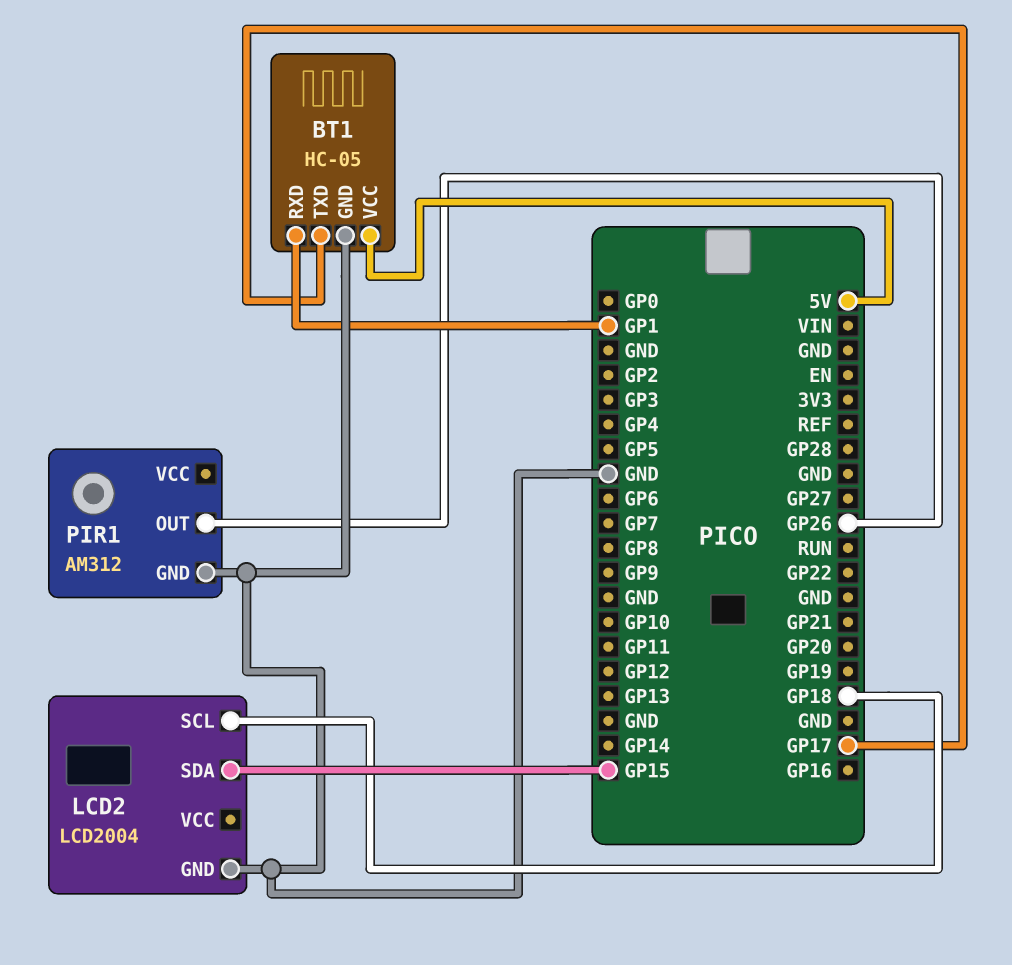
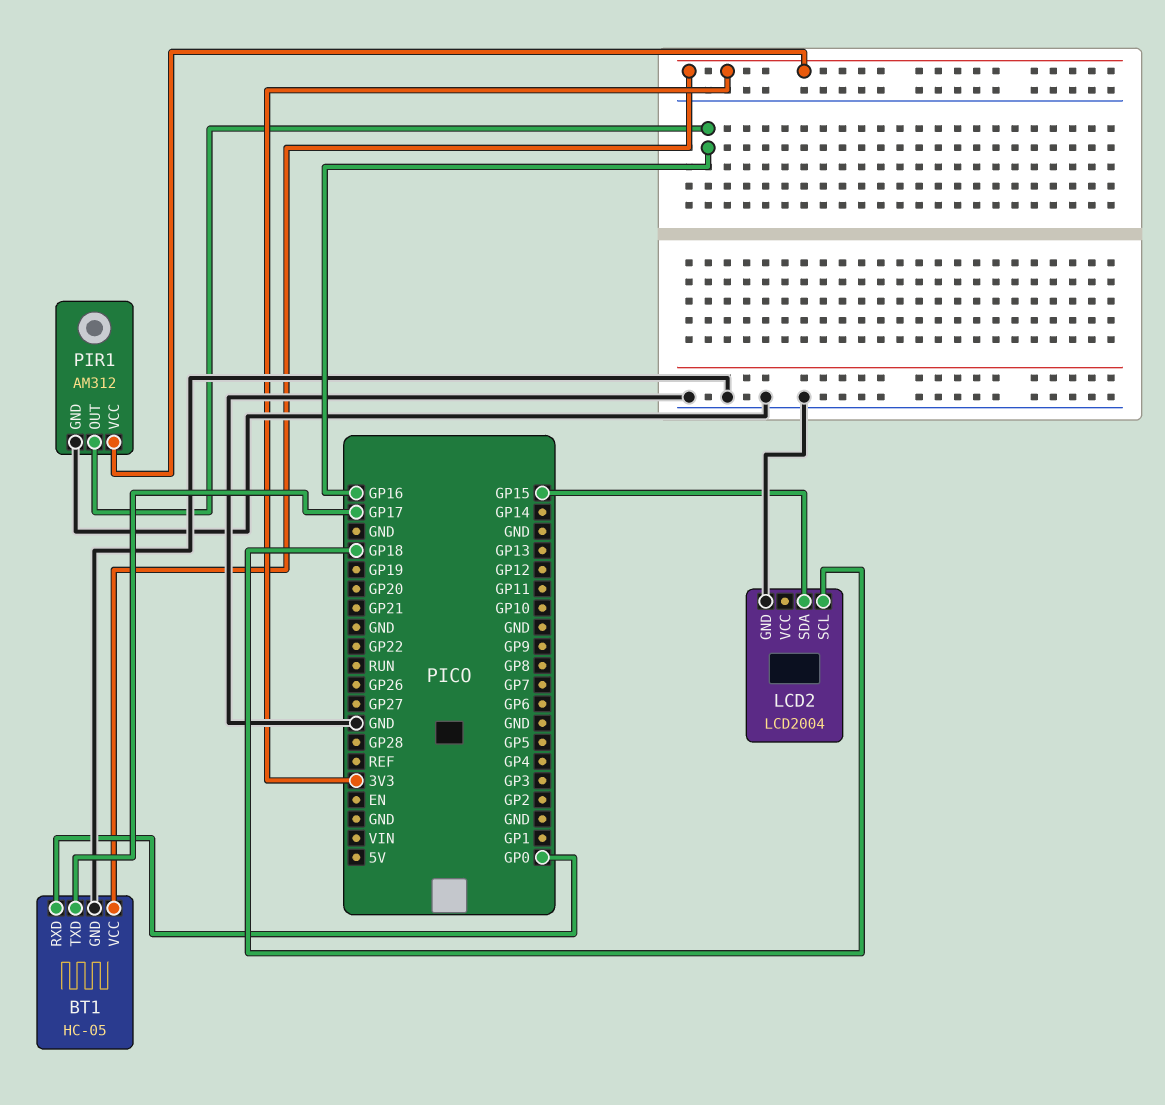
BT1 pin RXD: GP1 -> GP0
BT1 pin VCC: 5V -> 3V3
PIR1 pin OUT: GP26 -> GP16
PIR1 pin VCC: none -> 3V3

